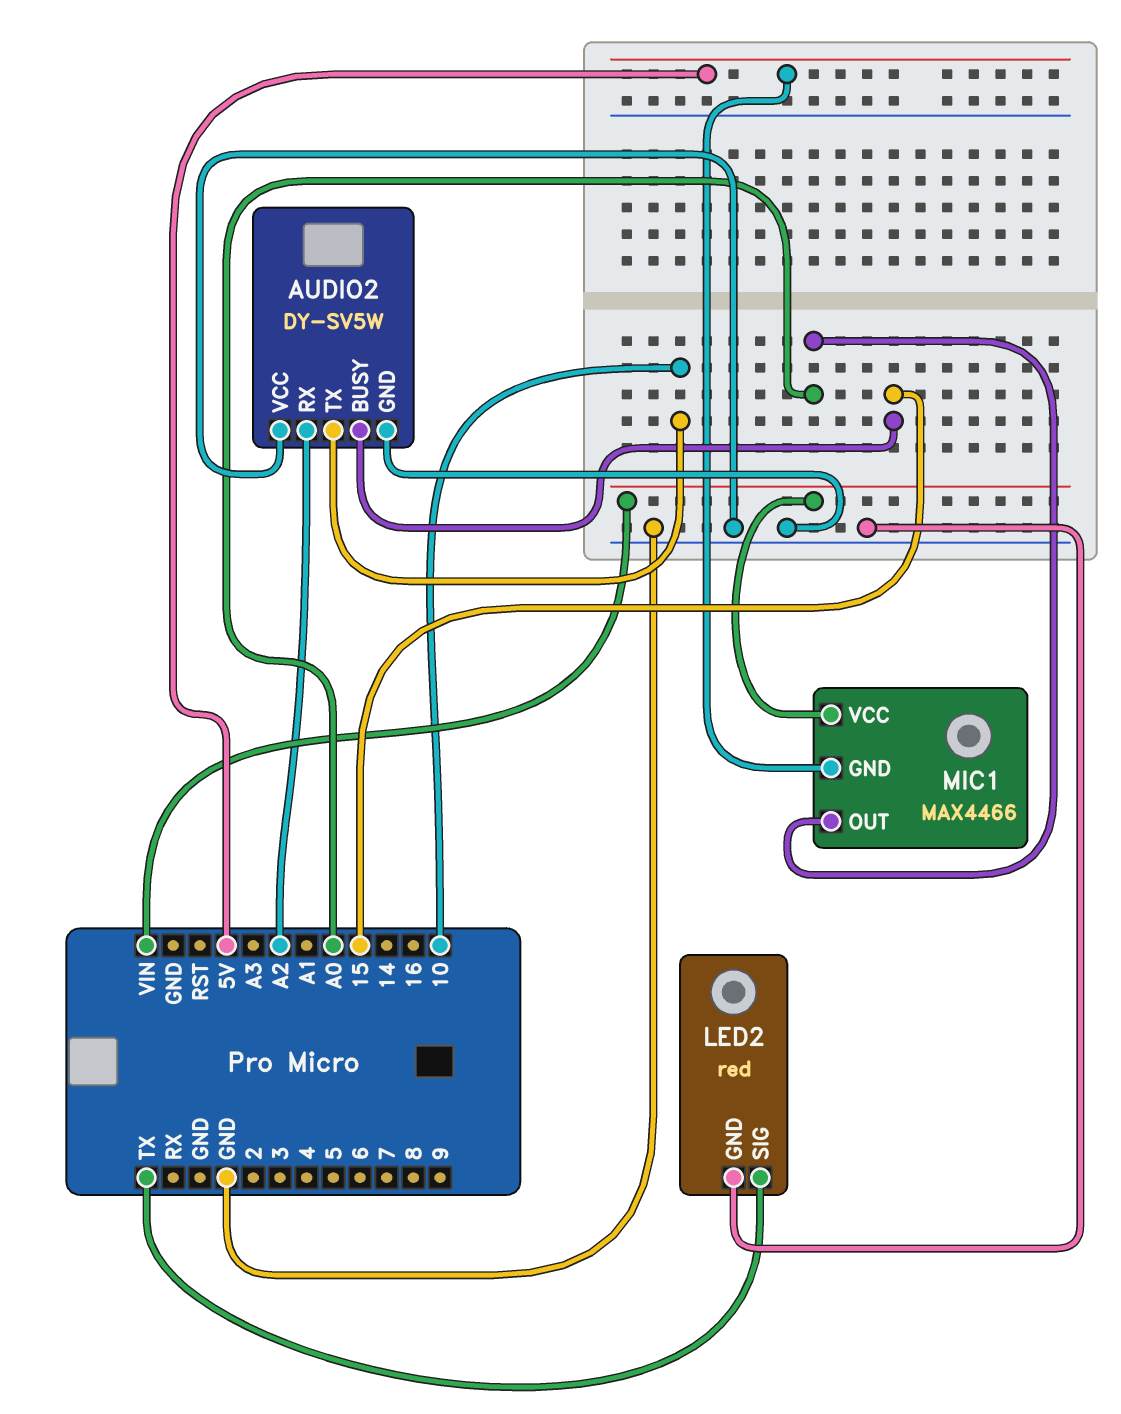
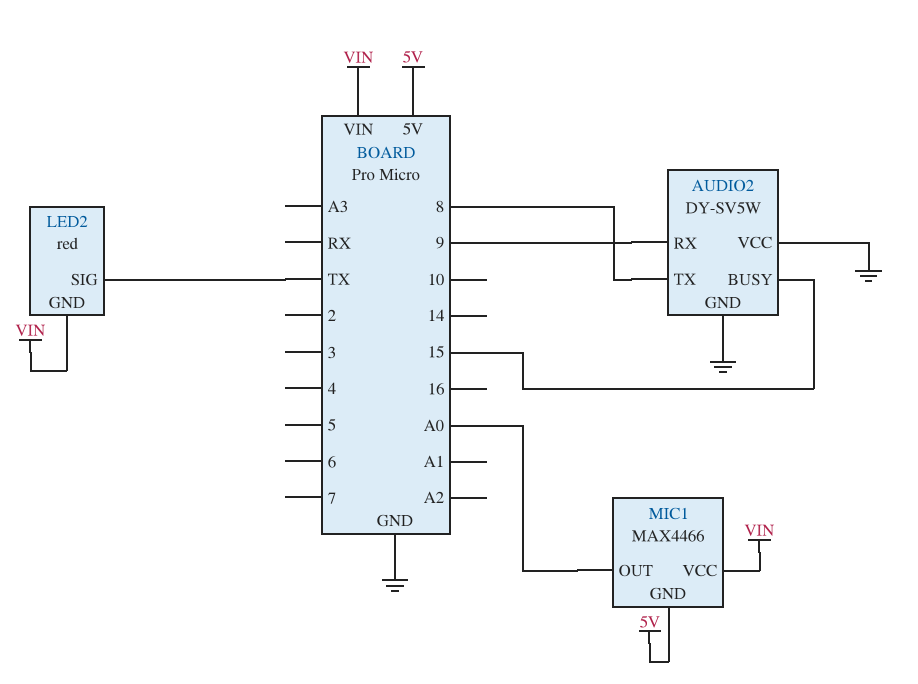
AUDIO2 pin RX: A2 -> 9
AUDIO2 pin TX: 10 -> 8
LED2 pin GND: GND -> VIN

